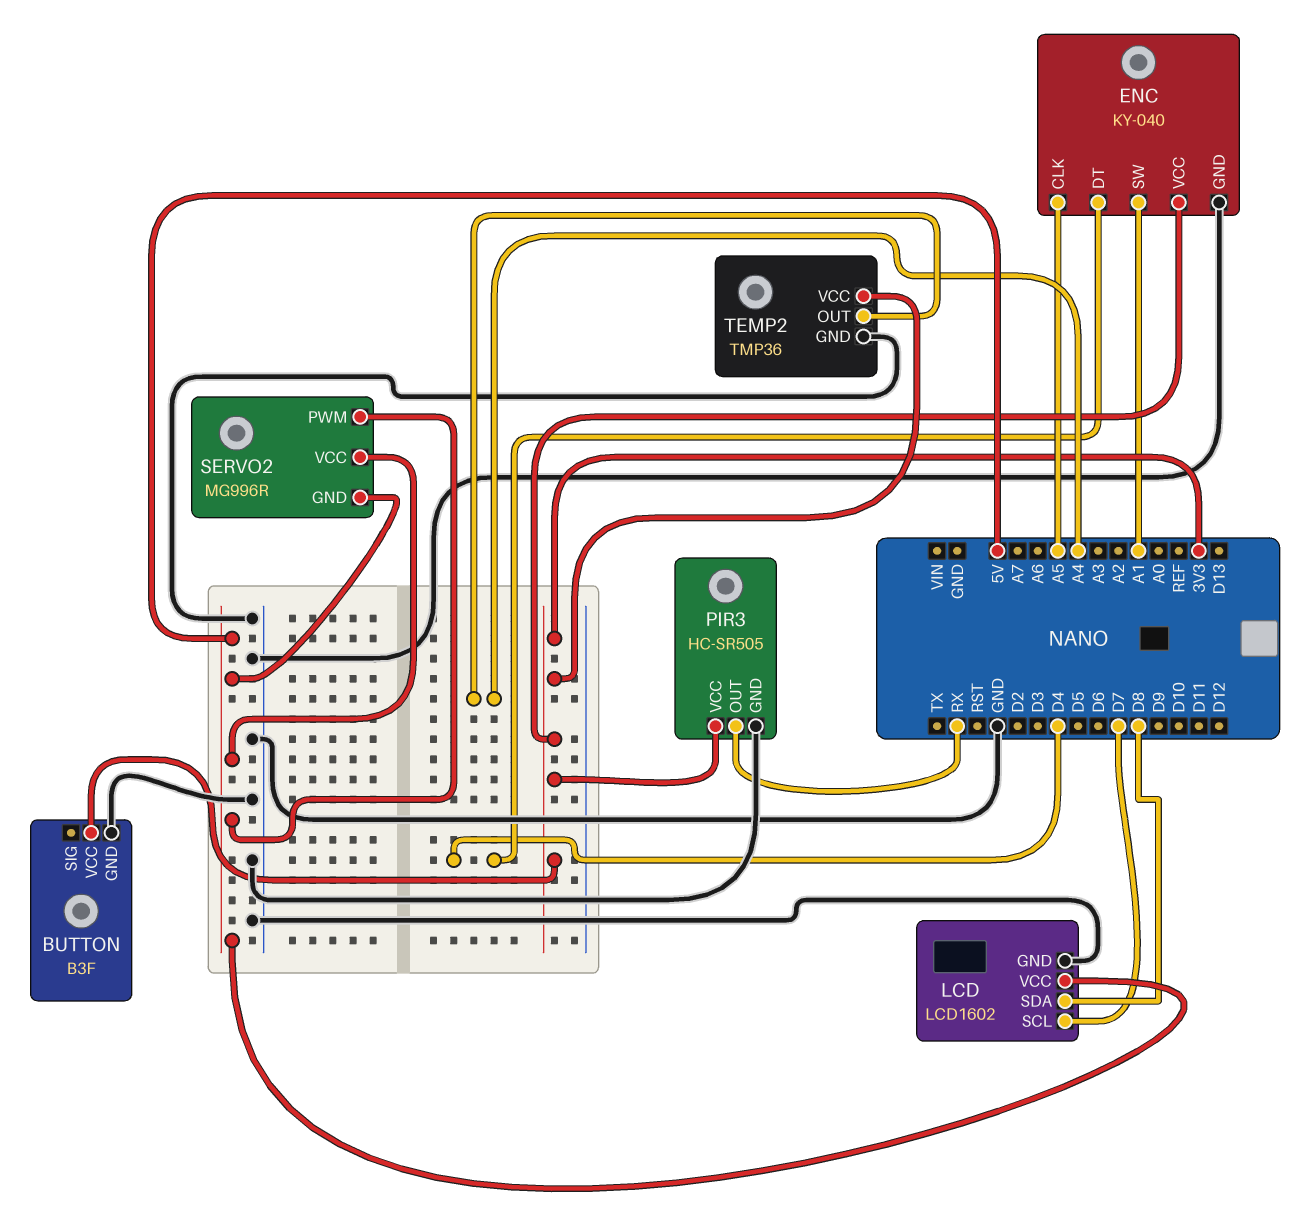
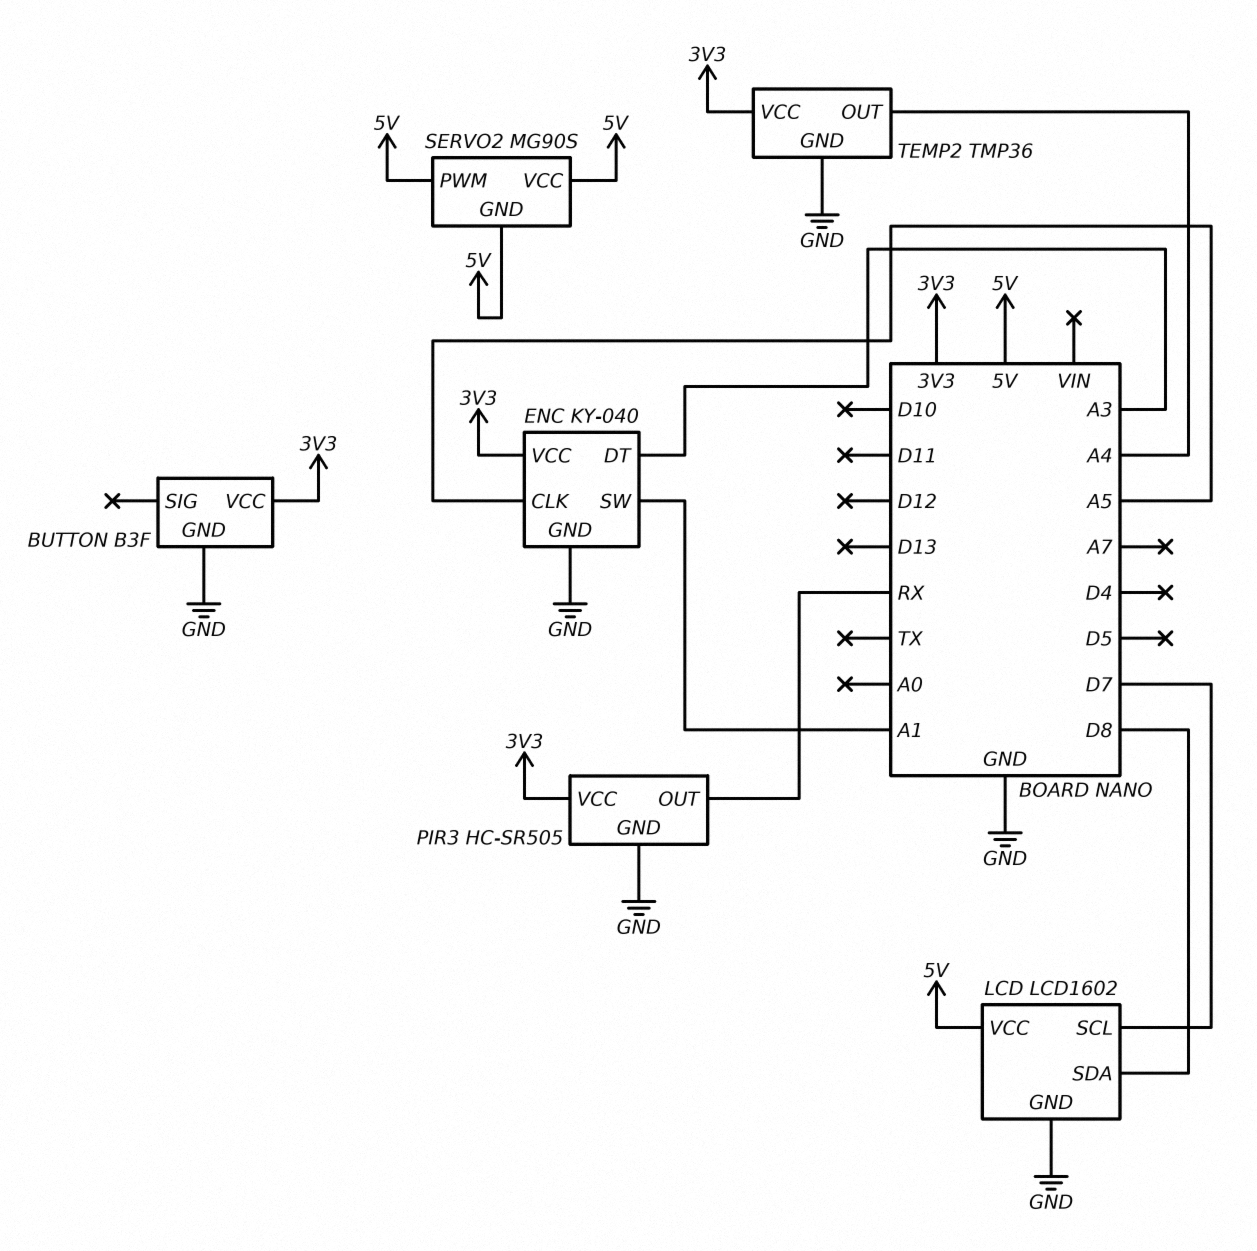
ENC pin DT: D4 -> A3
SERVO2: MG996R -> MG90S

